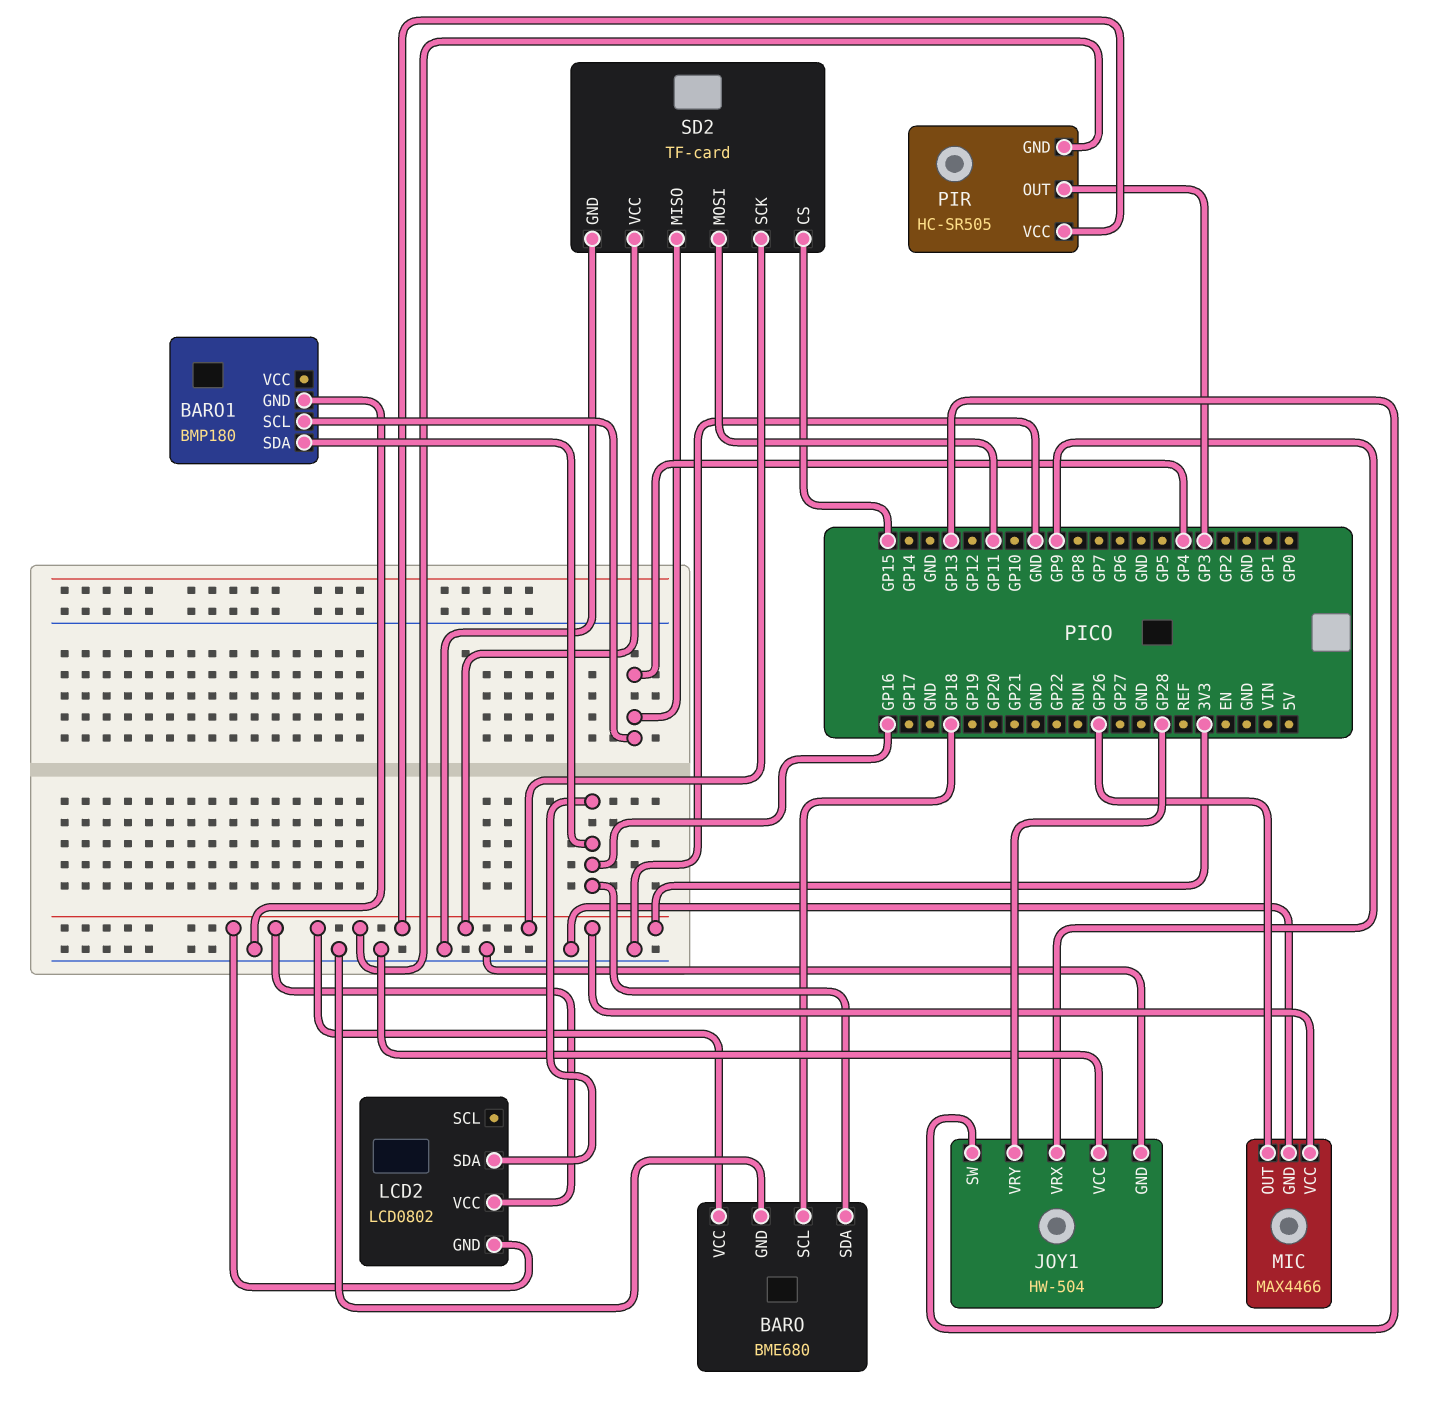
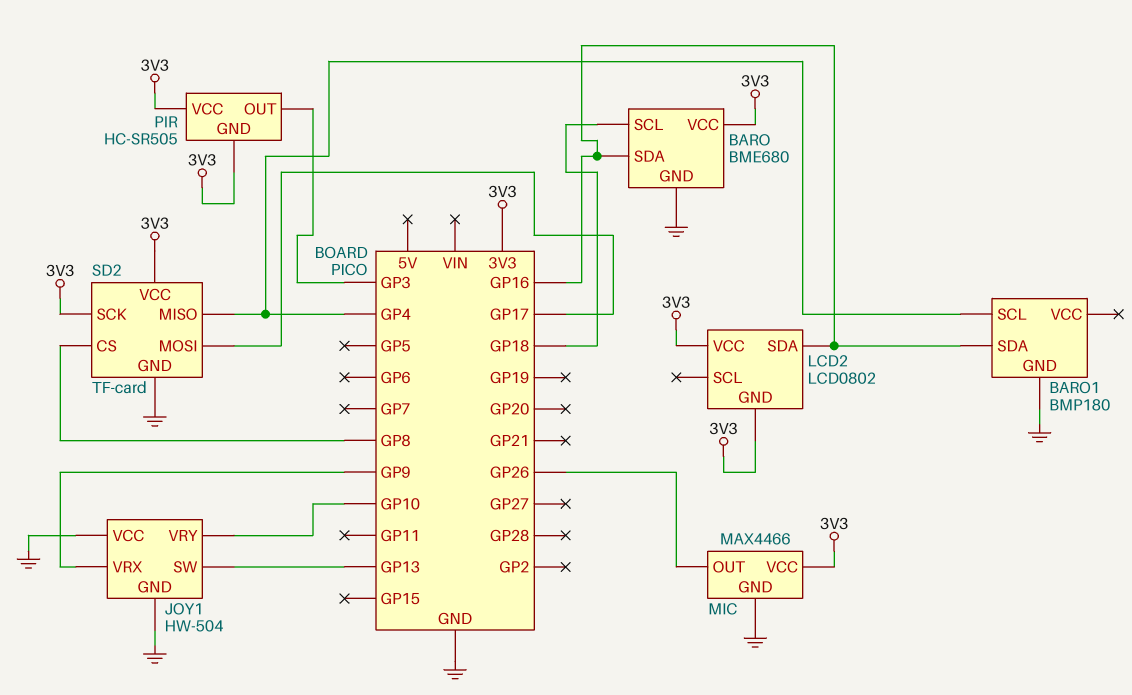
JOY1 pin VRY: GP28 -> GP10
SD2 pin CS: GP15 -> GP8
SD2 pin MOSI: GP11 -> GP17

